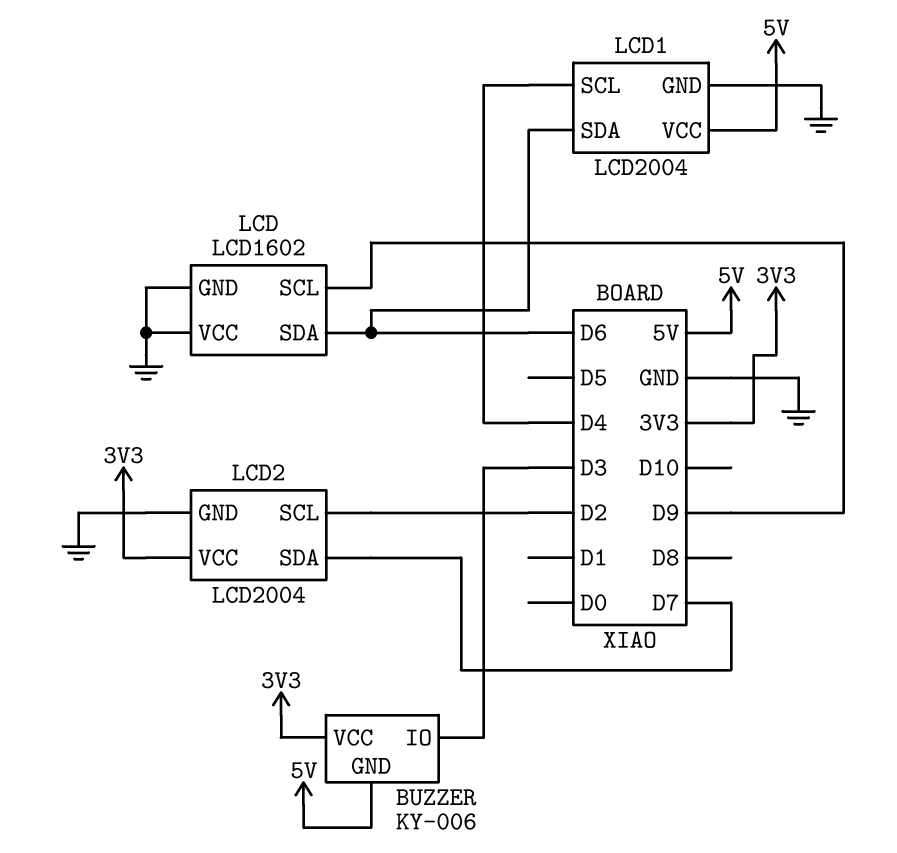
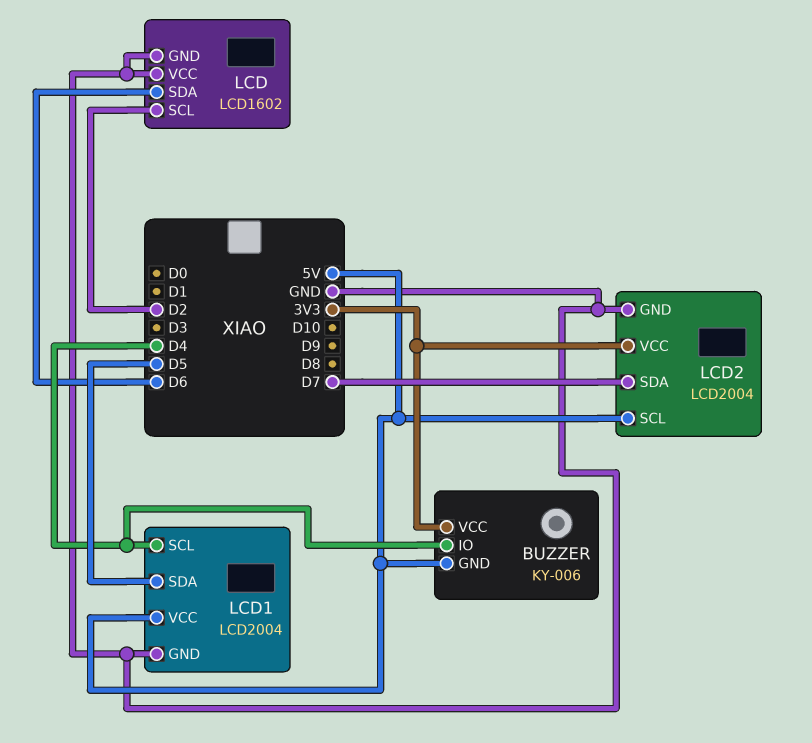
BUZZER pin IO: D3 -> D4
LCD pin SCL: D9 -> D2
LCD1 pin SDA: D6 -> D5
LCD2 pin SCL: D2 -> 5V

